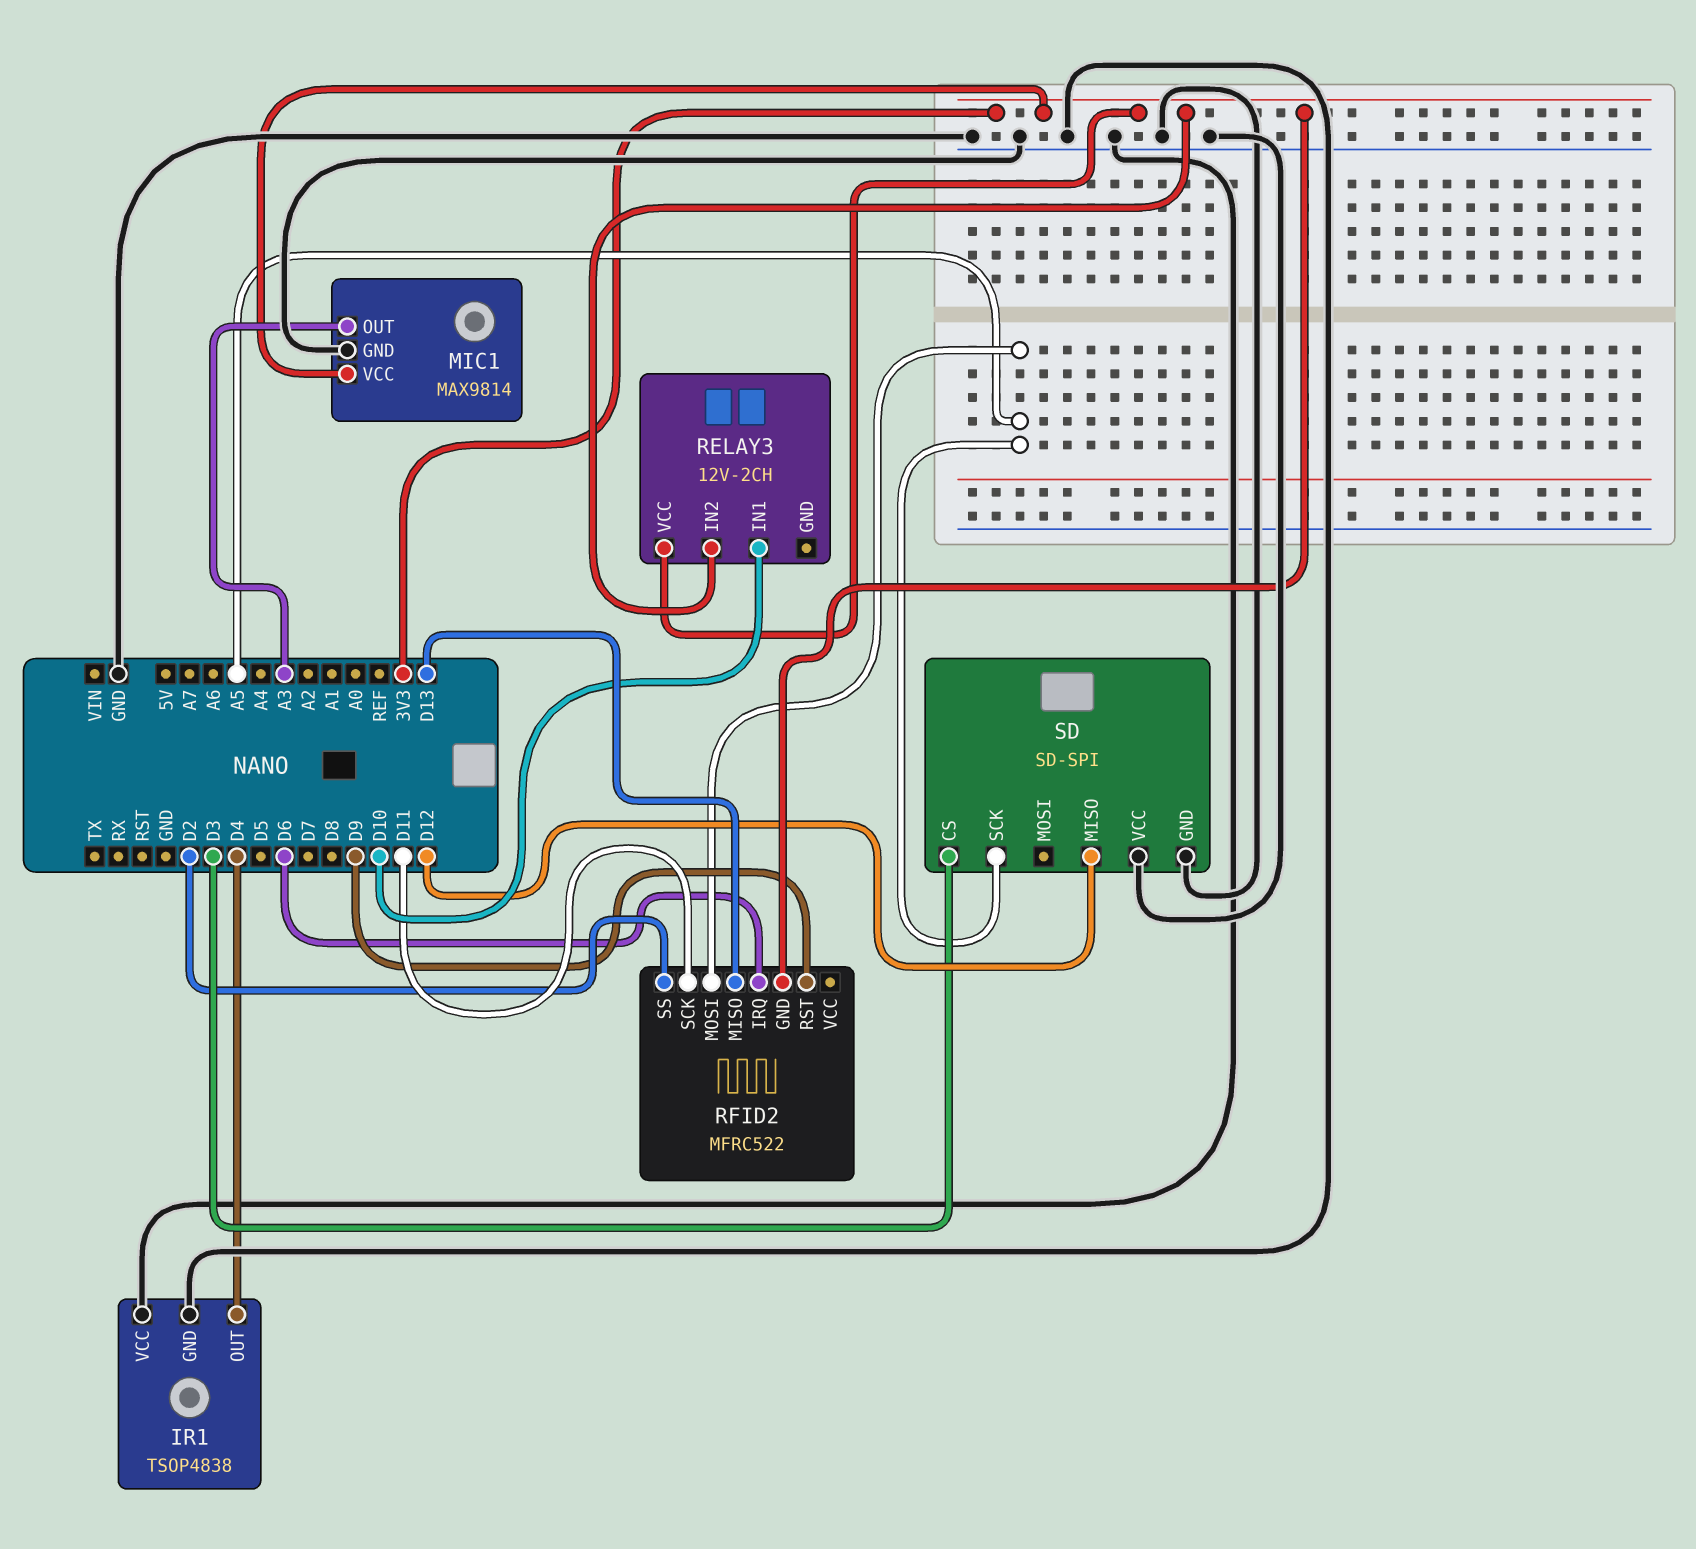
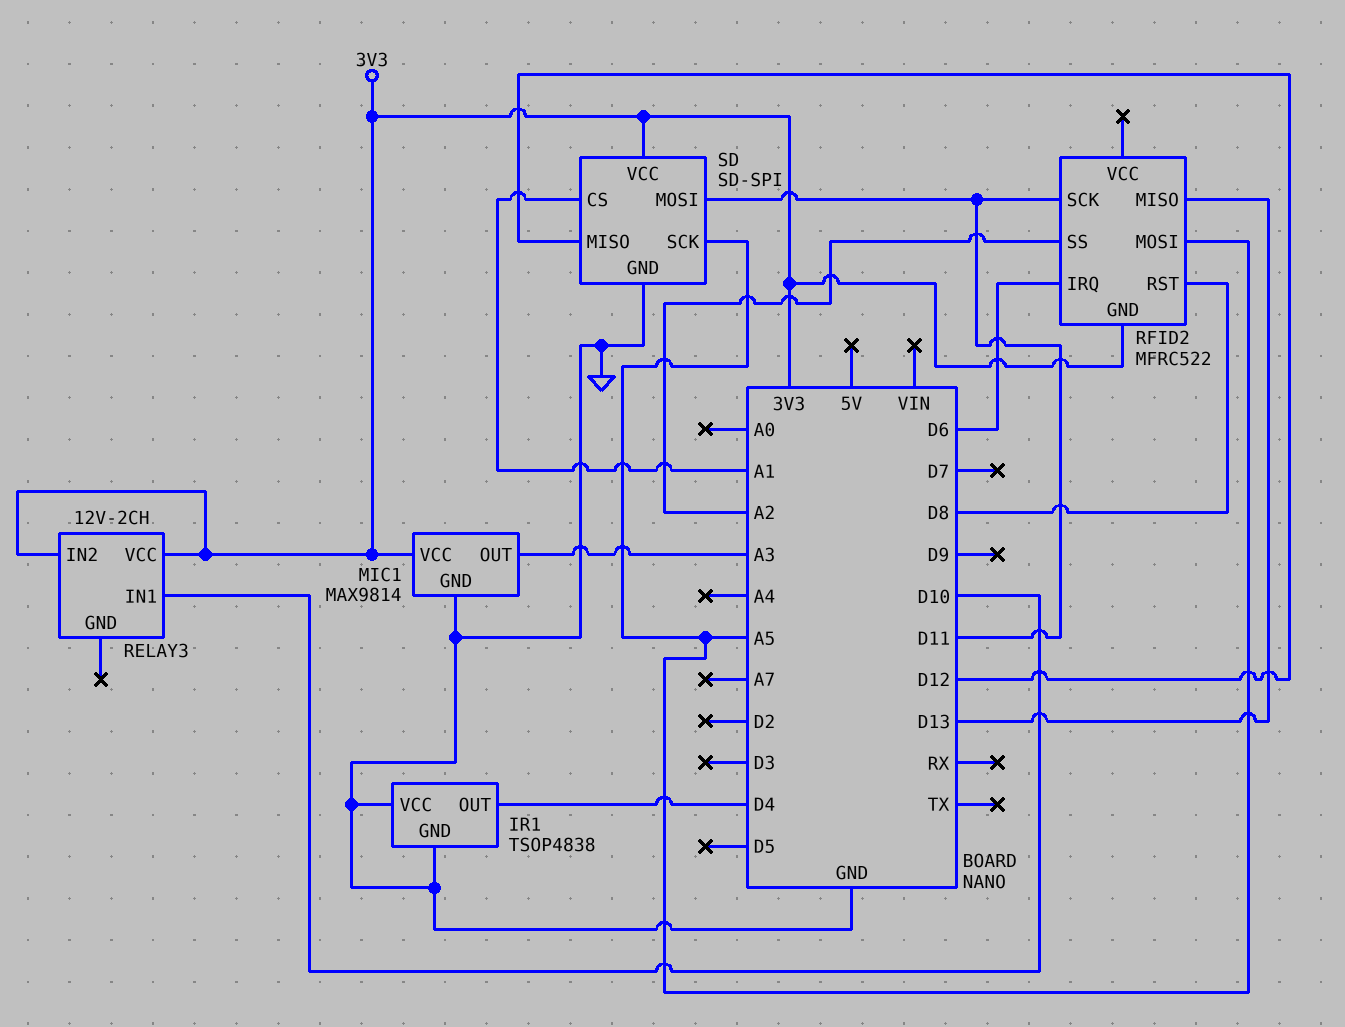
RFID2 pin RST: D9 -> D8
RFID2 pin SS: D2 -> A2
SD pin CS: D3 -> A1
SD pin MOSI: none -> D11
SD pin VCC: GND -> 3V3

